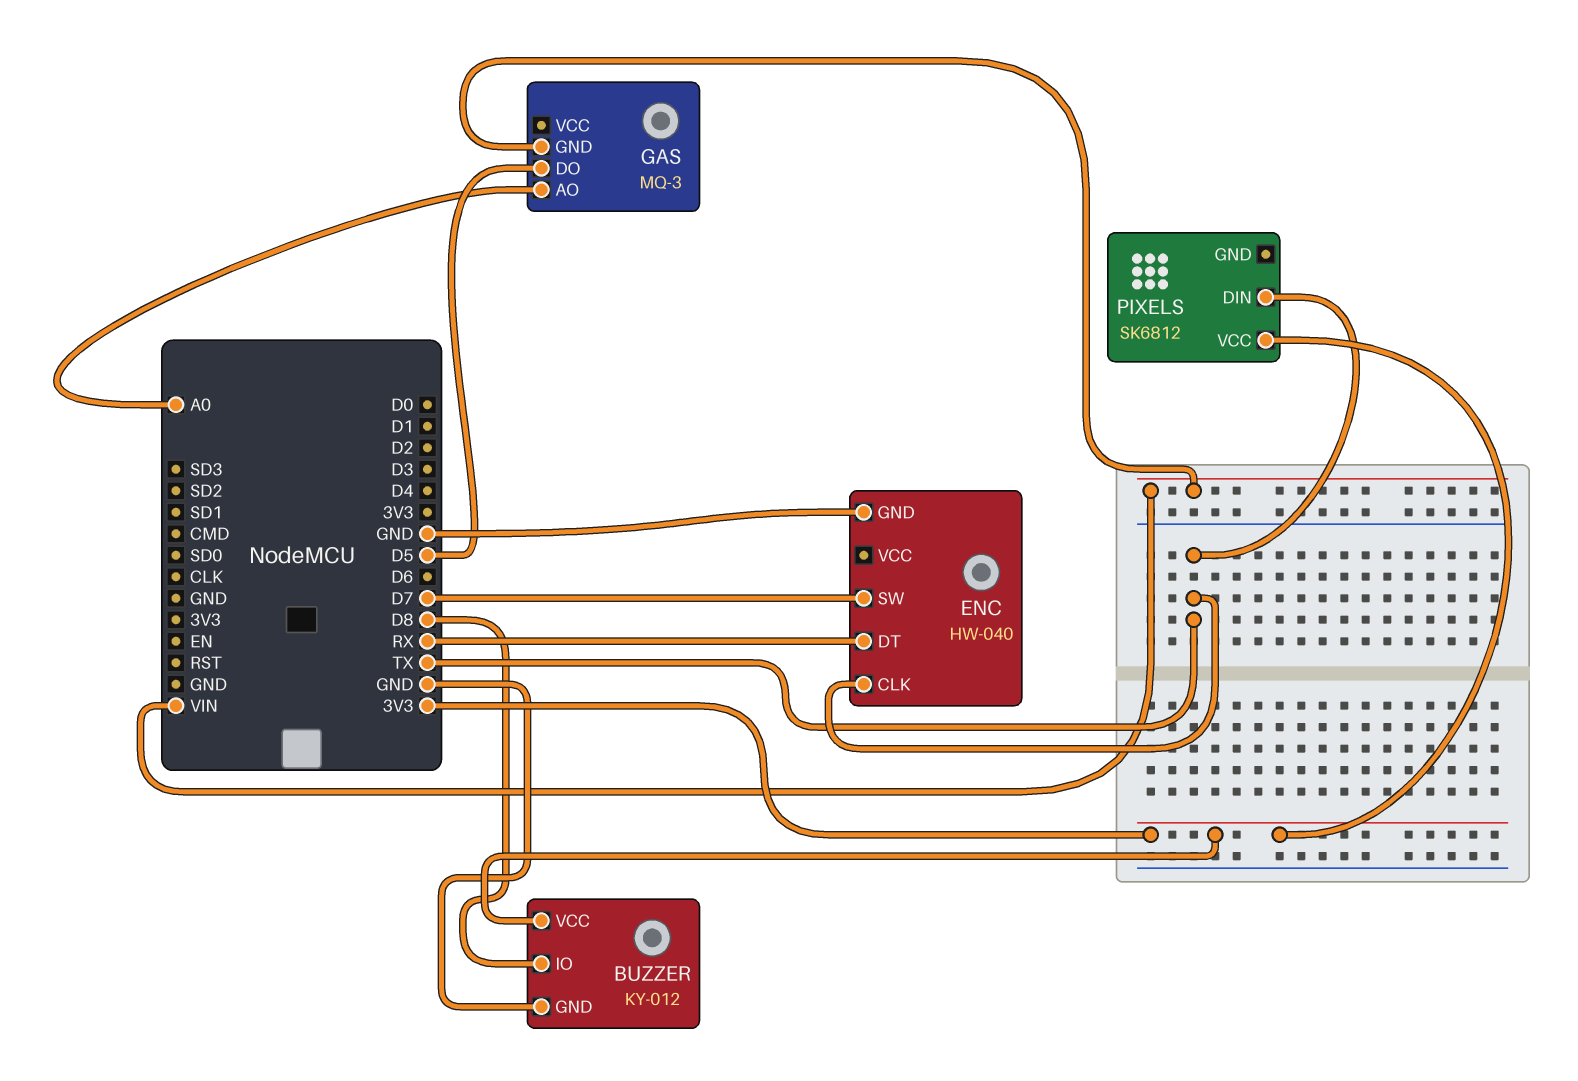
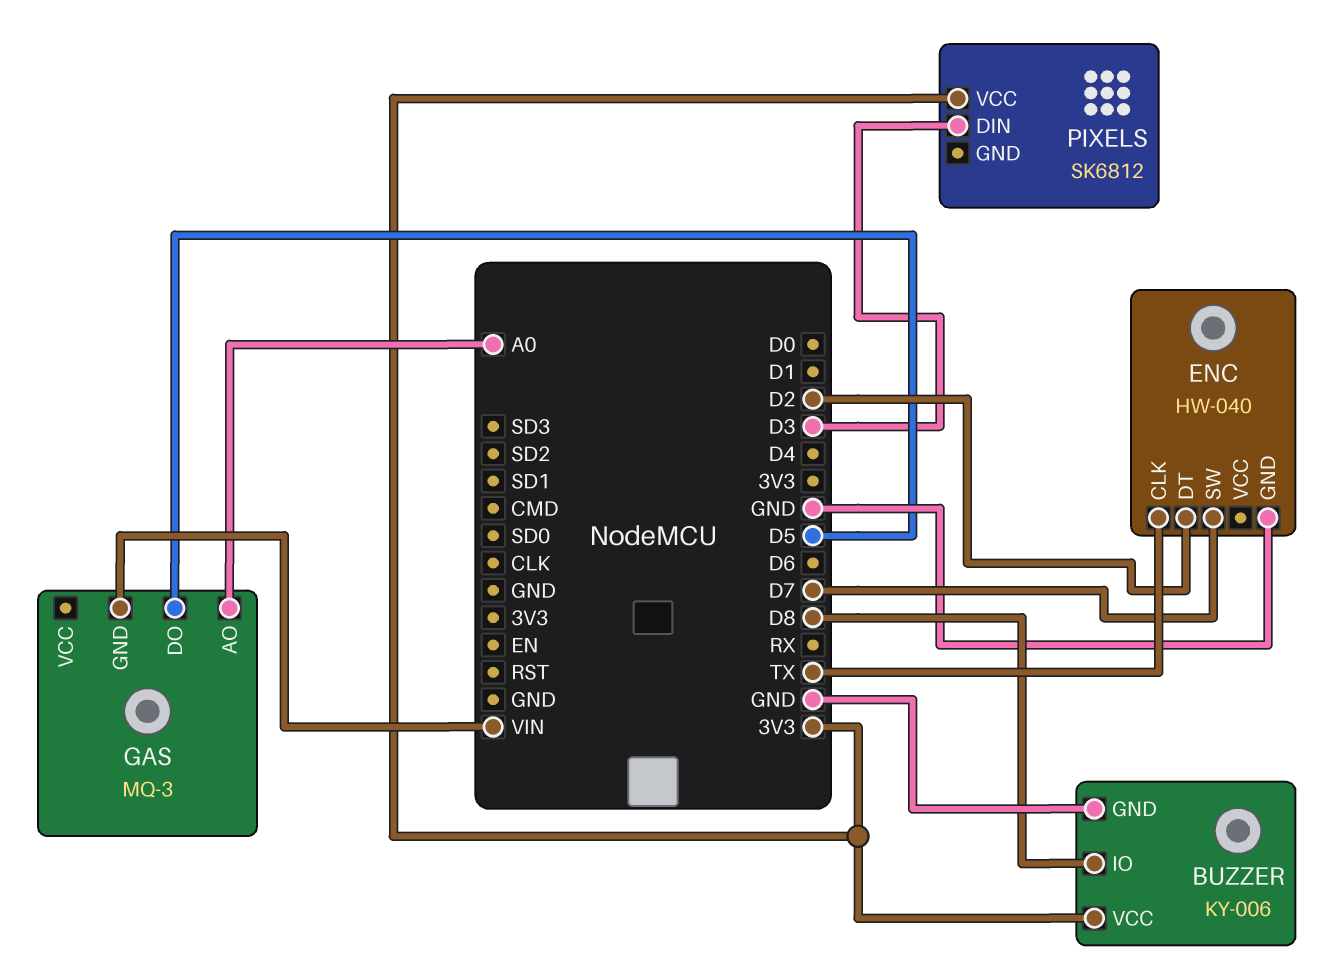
BUZZER: KY-012 -> KY-006
ENC pin DT: RX -> D2
PIXELS pin DIN: TX -> D3

